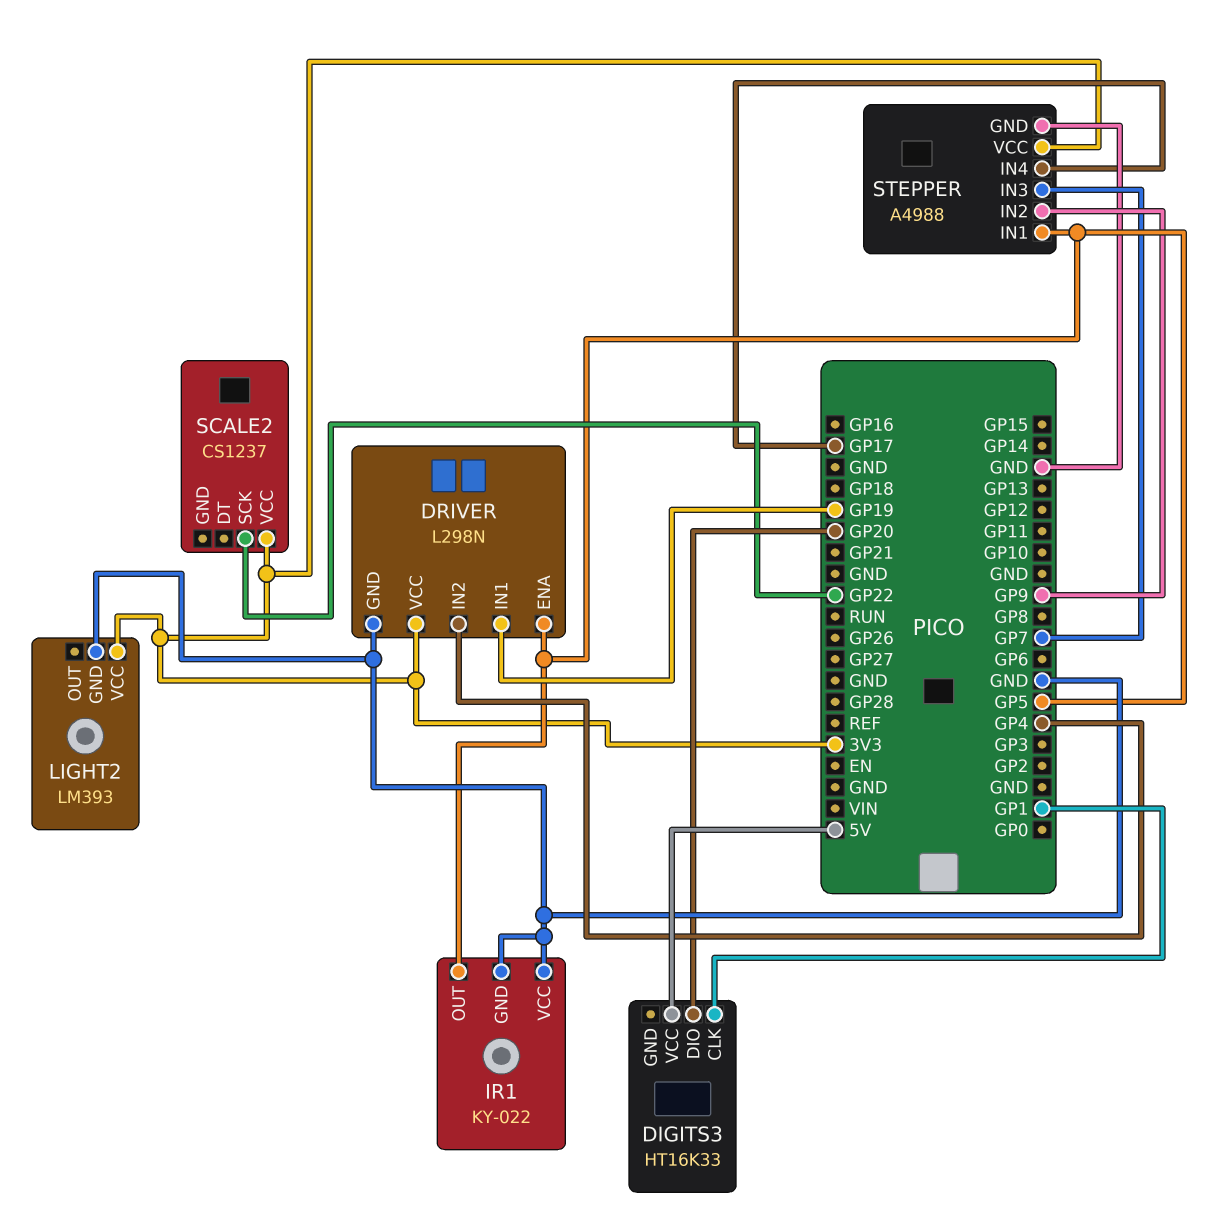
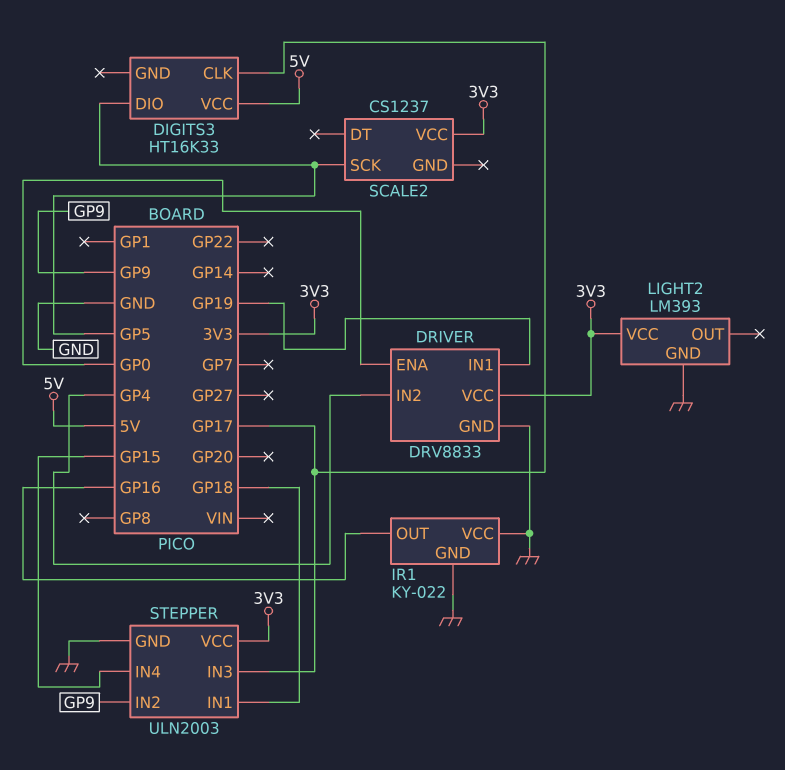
DIGITS3 pin CLK: GP1 -> GP17
DIGITS3 pin DIO: GP20 -> GP5
DRIVER: L298N -> DRV8833
DRIVER pin ENA: GP5 -> GP0
IR1 pin OUT: GP5 -> GP16
SCALE2 pin SCK: GP22 -> GP5
STEPPER: A4988 -> ULN2003
STEPPER pin IN1: GP5 -> GP18
STEPPER pin IN3: GP7 -> GP17
STEPPER pin IN4: GP17 -> GP15

